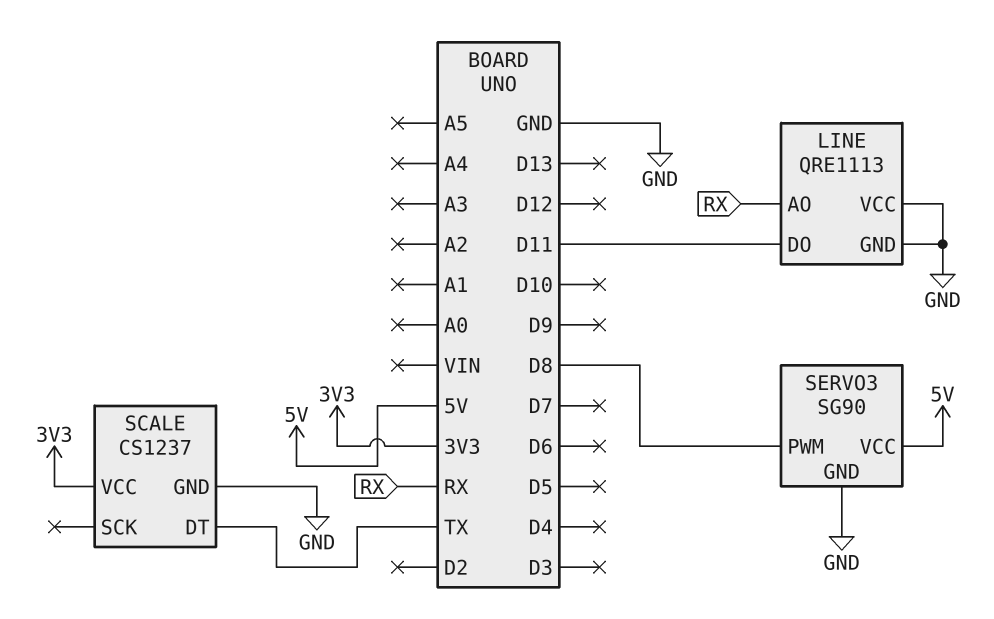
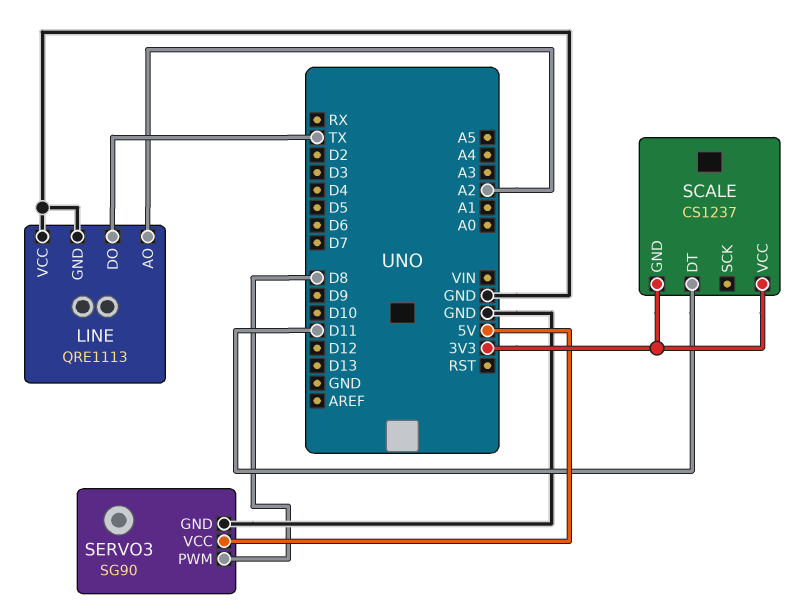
LINE pin AO: RX -> A2
LINE pin DO: D11 -> TX
SCALE pin DT: TX -> D11
SCALE pin GND: GND -> 3V3

